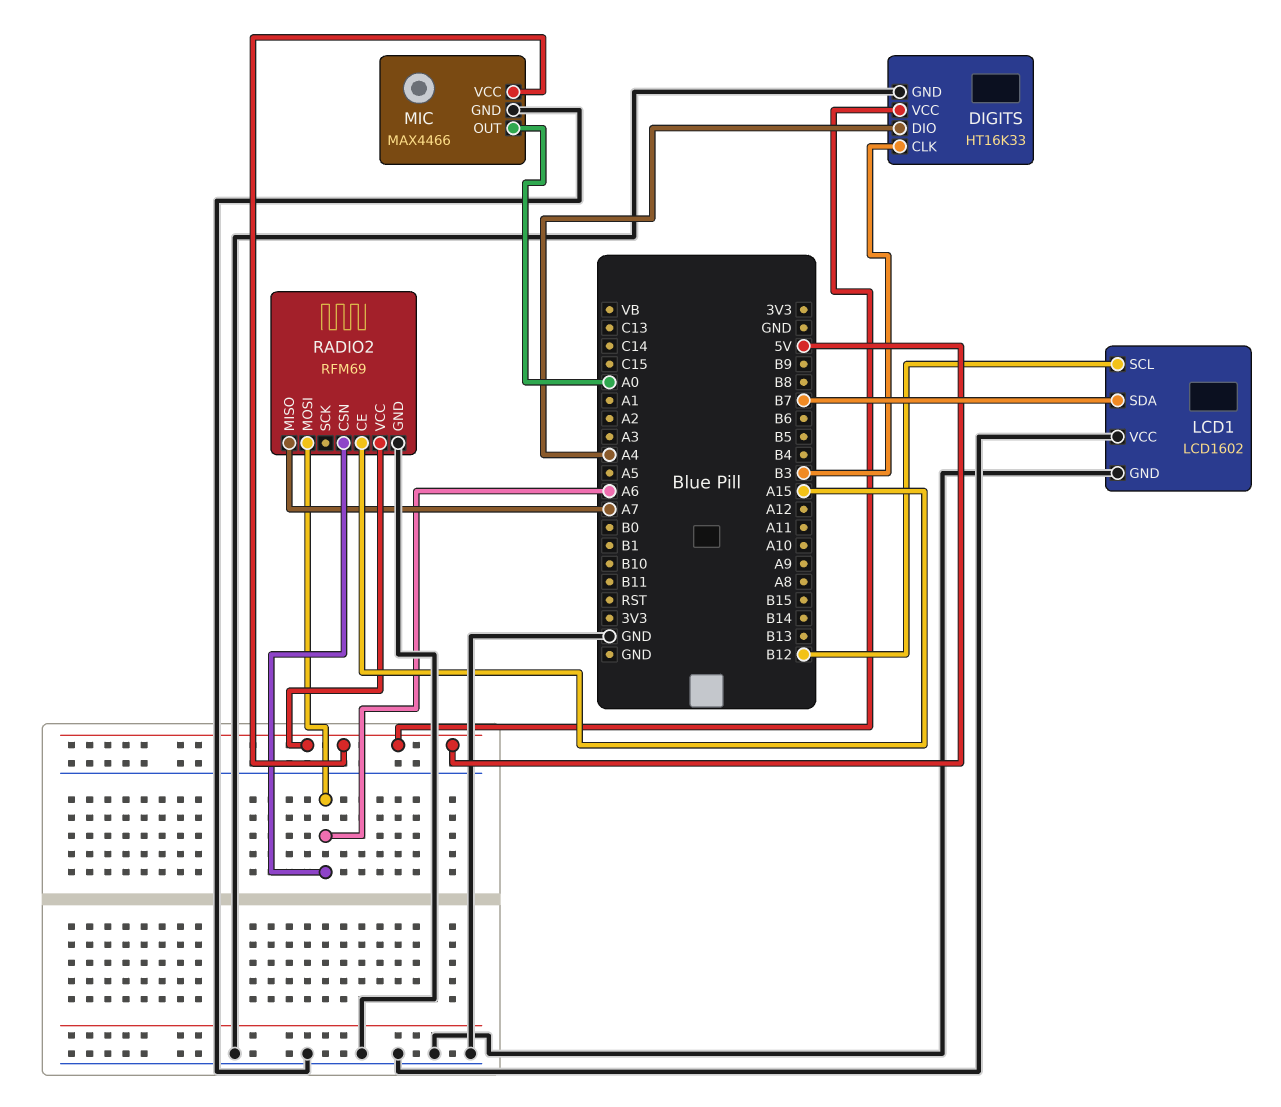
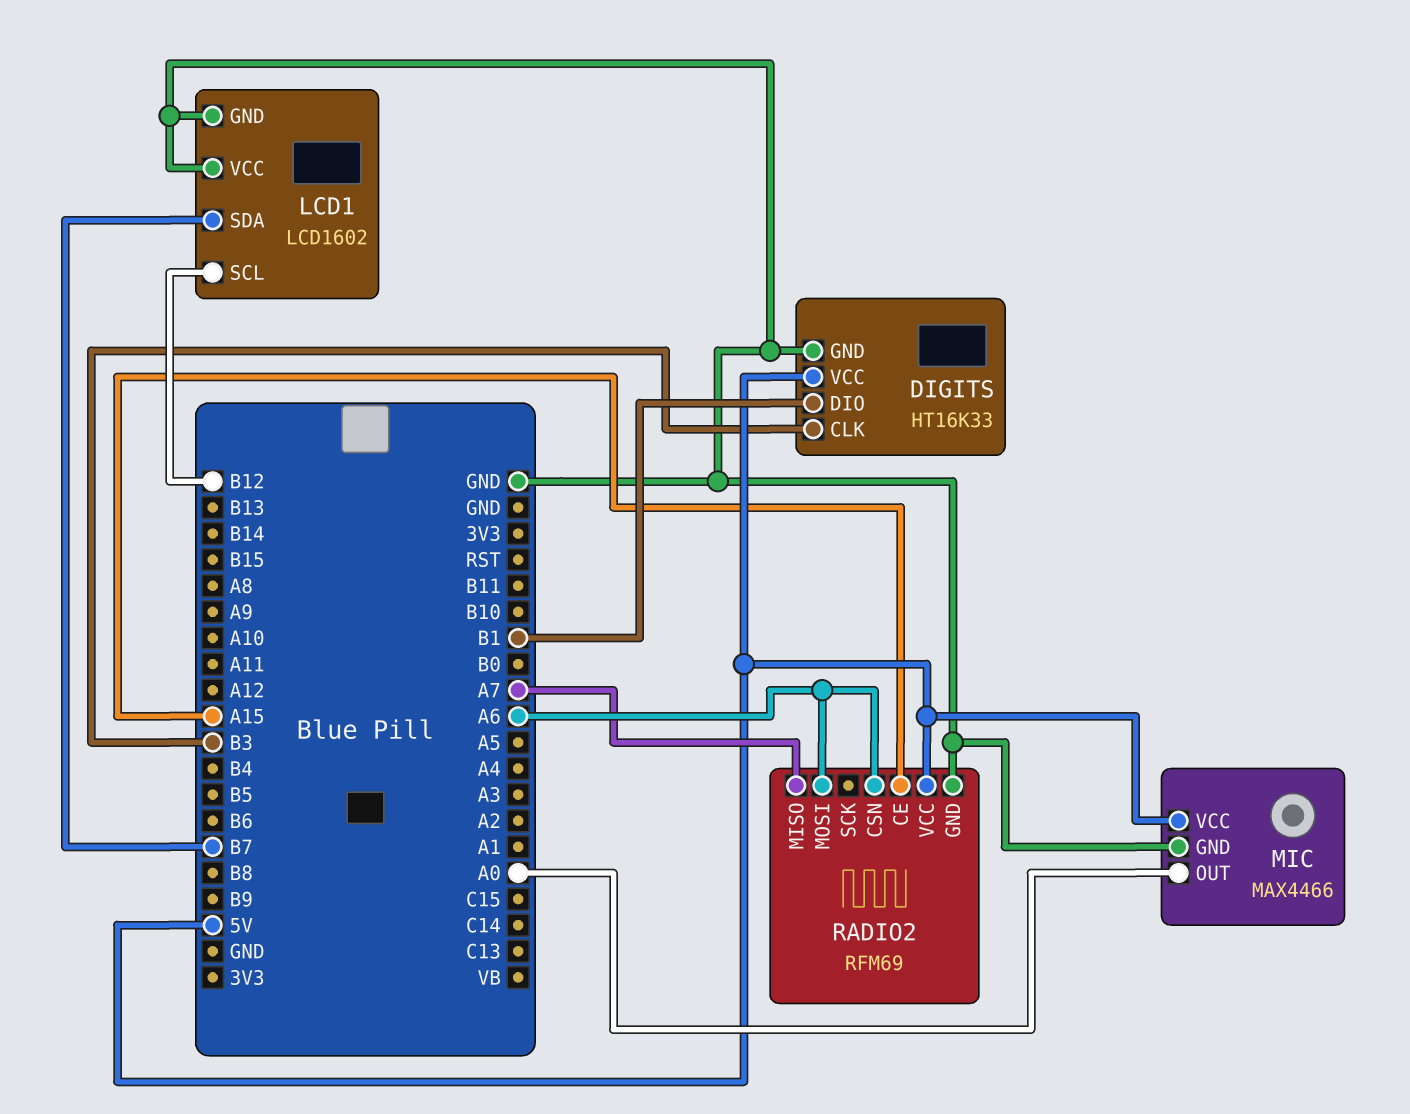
DIGITS pin DIO: A4 -> B1

